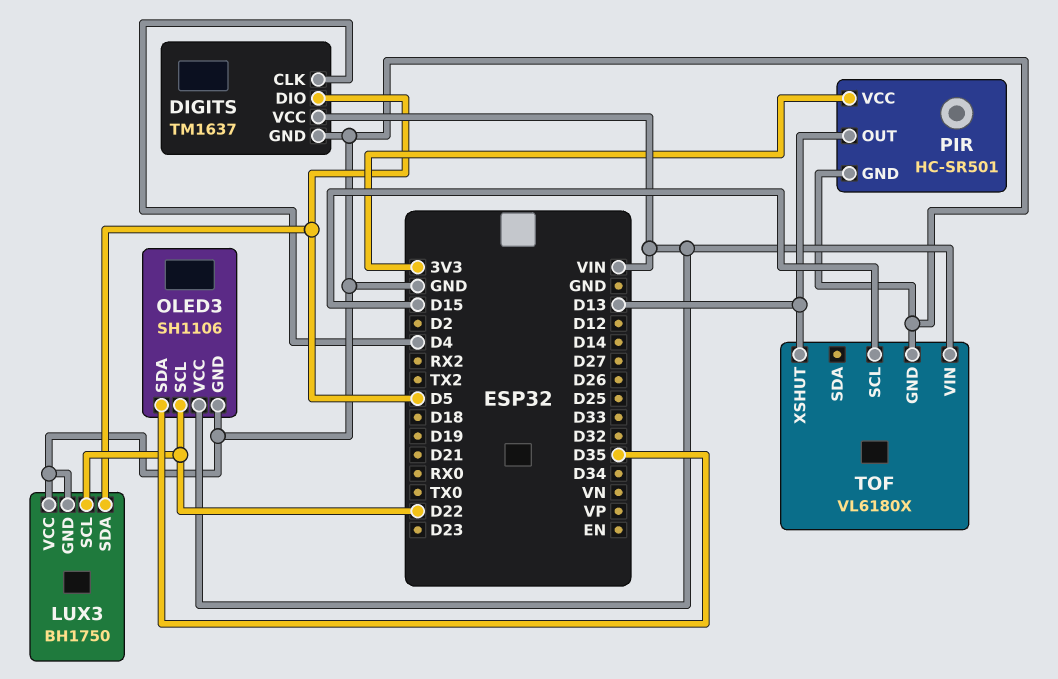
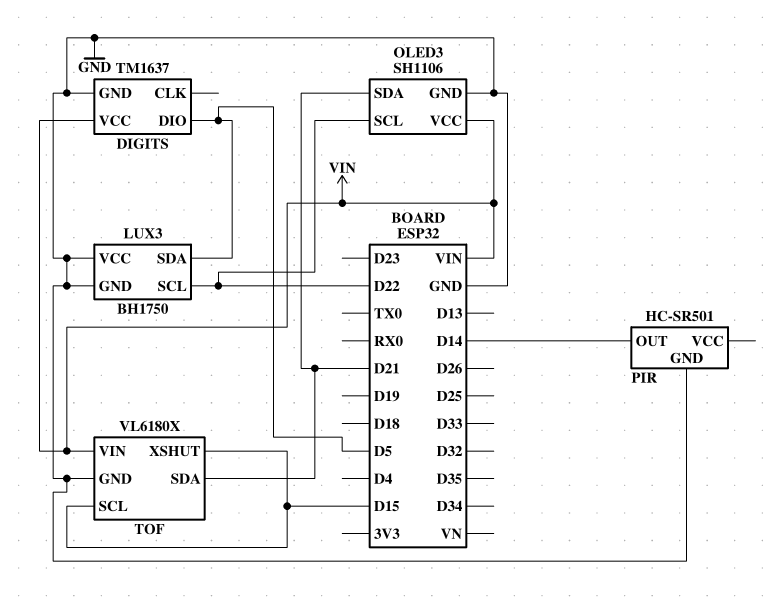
DIGITS pin CLK: D4 -> none
OLED3 pin SDA: D35 -> D21
PIR pin OUT: D13 -> D14
PIR pin VCC: 3V3 -> none
TOF pin SDA: none -> D21
TOF pin XSHUT: D13 -> D15

